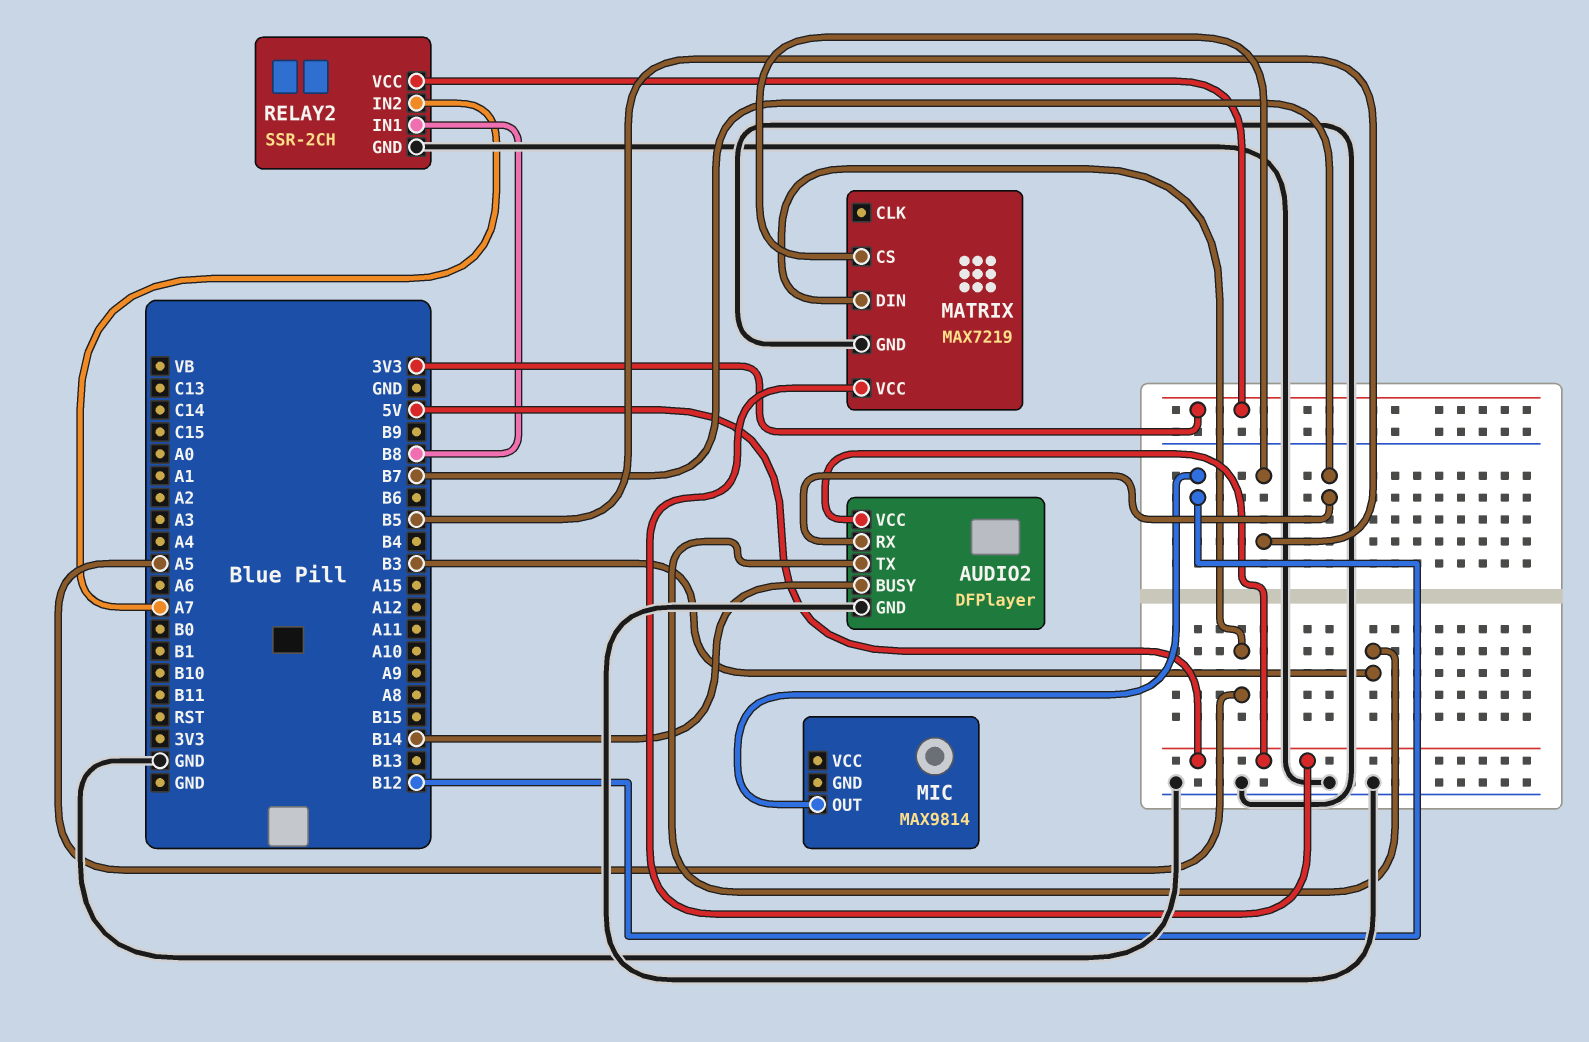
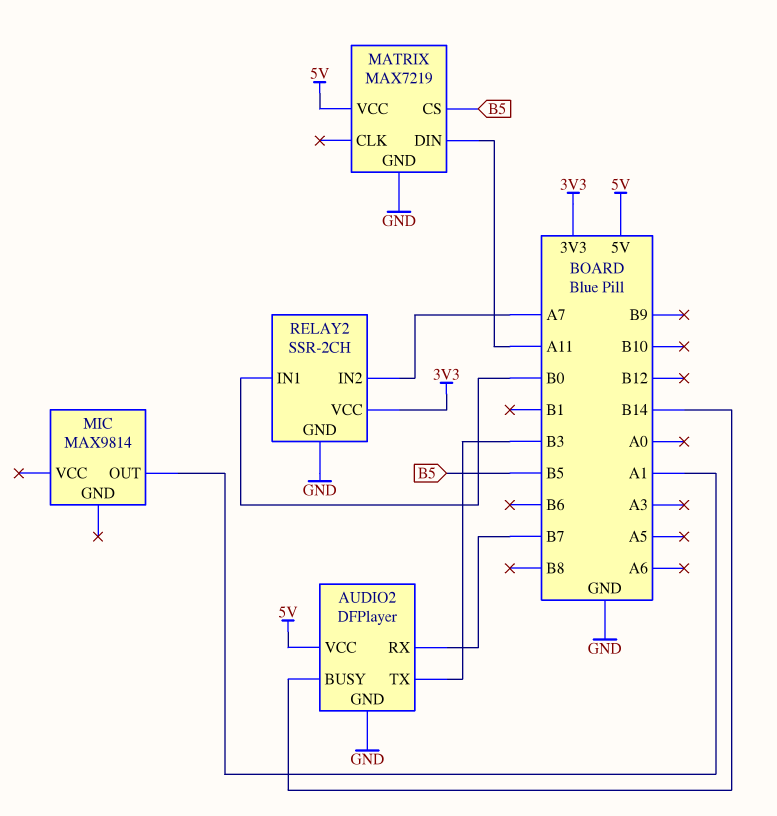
MATRIX pin DIN: A5 -> A11
MIC pin OUT: B12 -> A1
RELAY2 pin IN1: B8 -> B0

